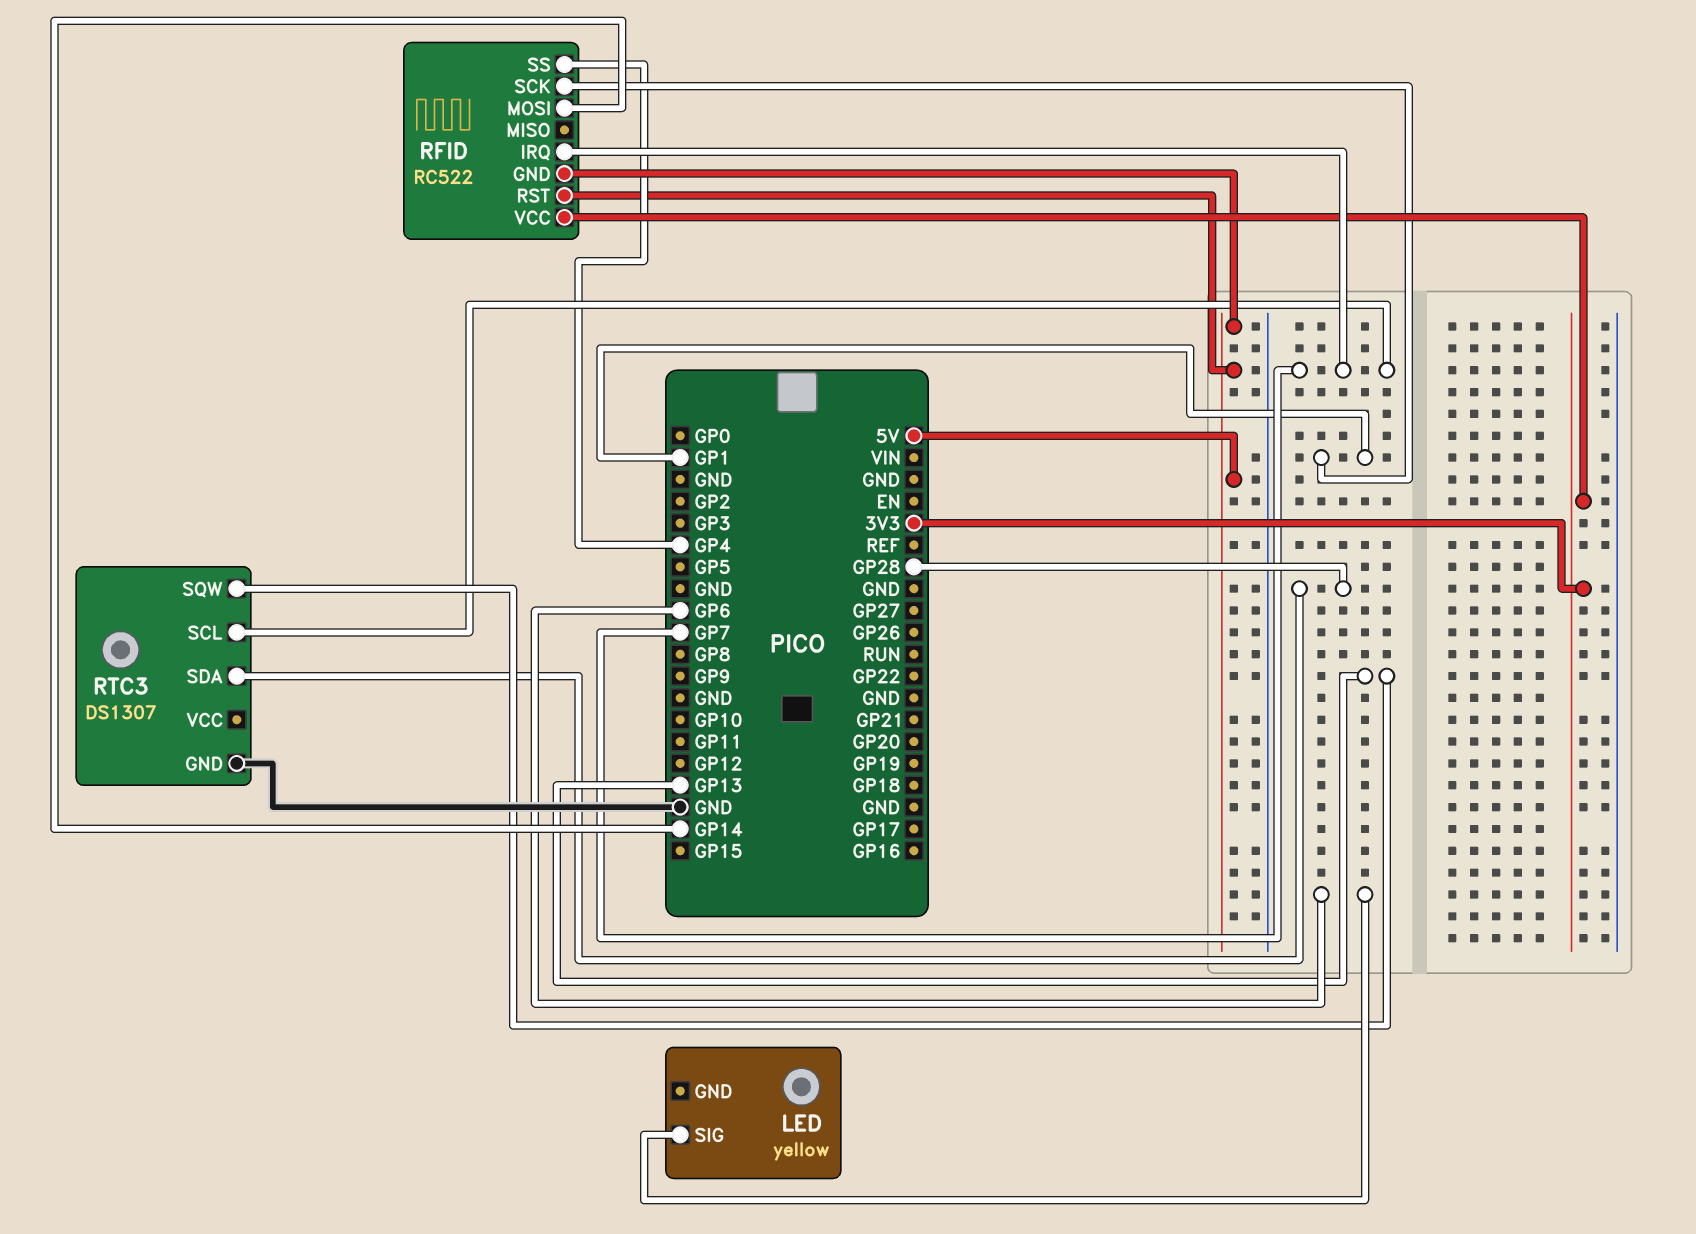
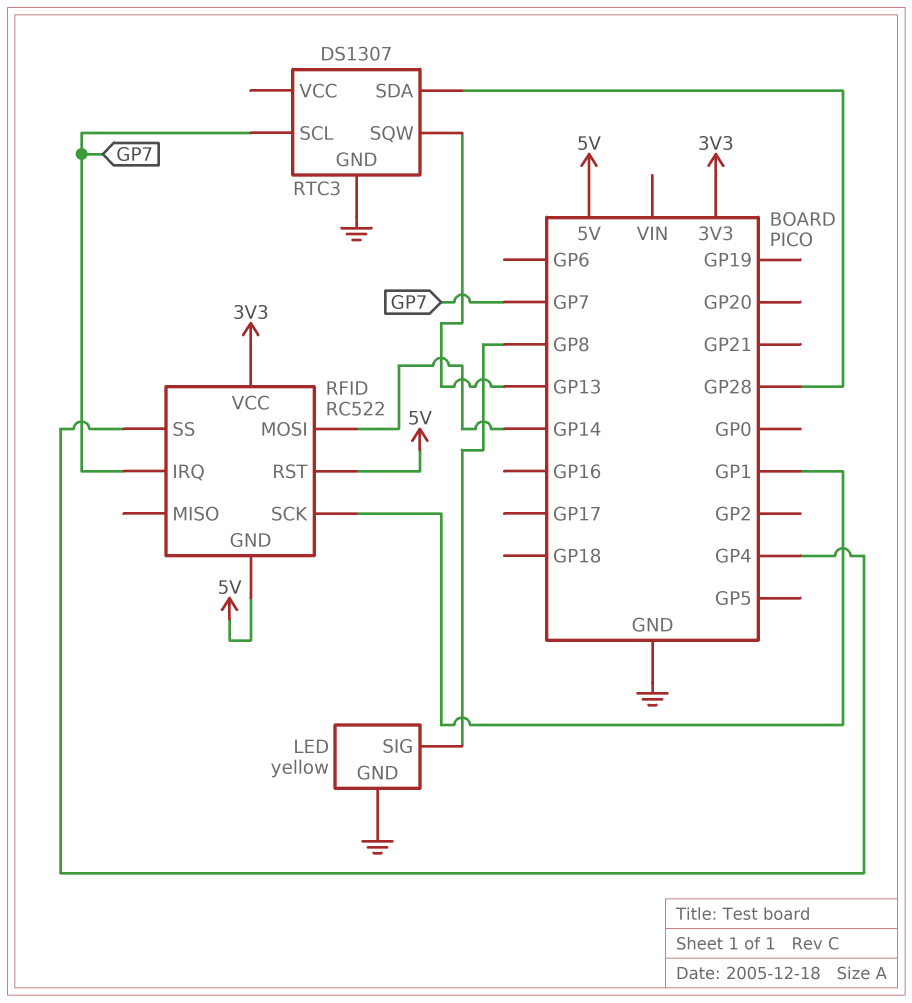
LED pin GND: none -> GND
LED pin SIG: GP6 -> GP8

